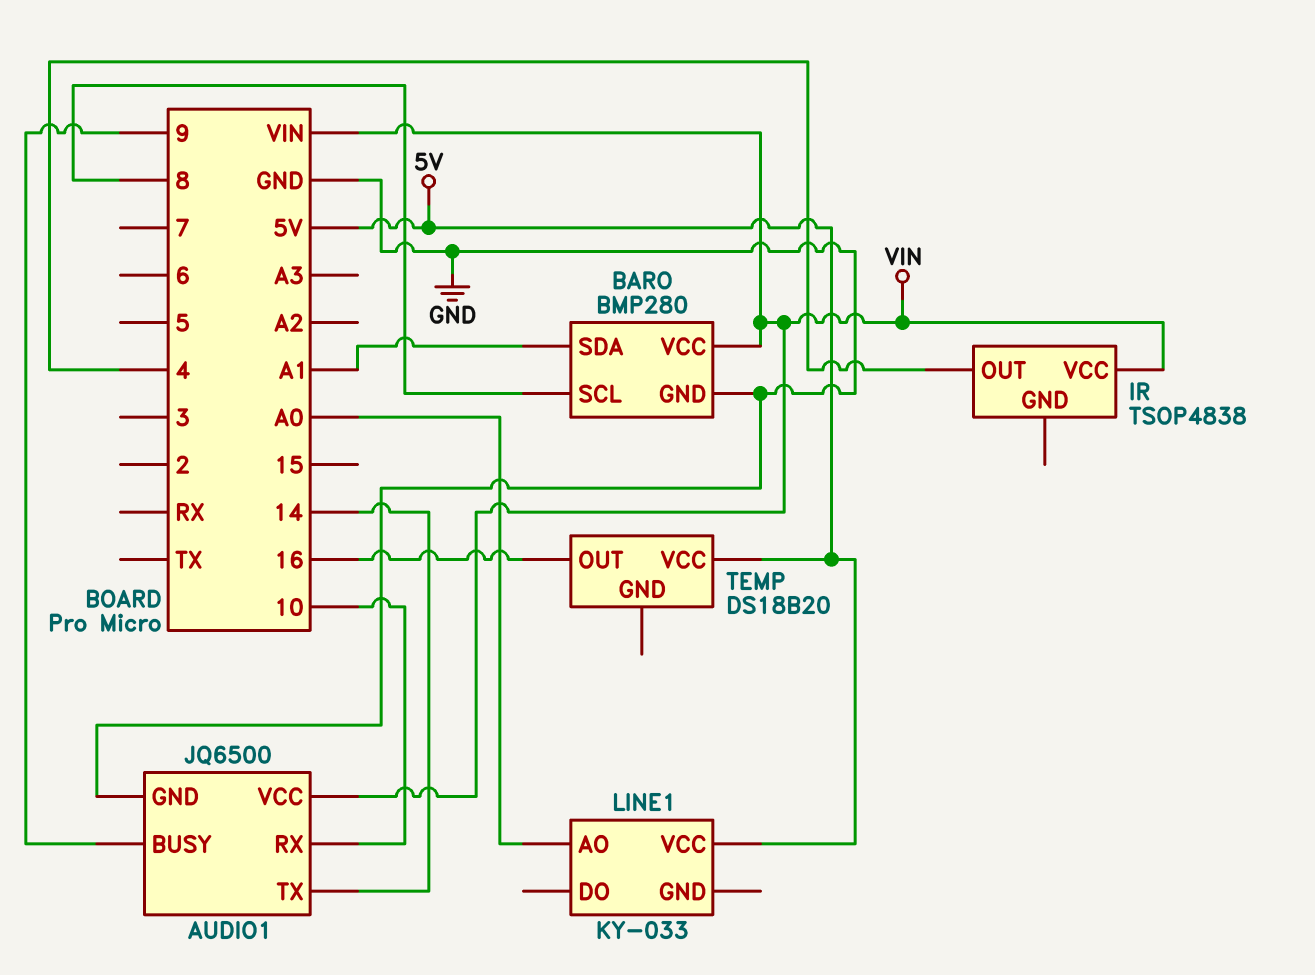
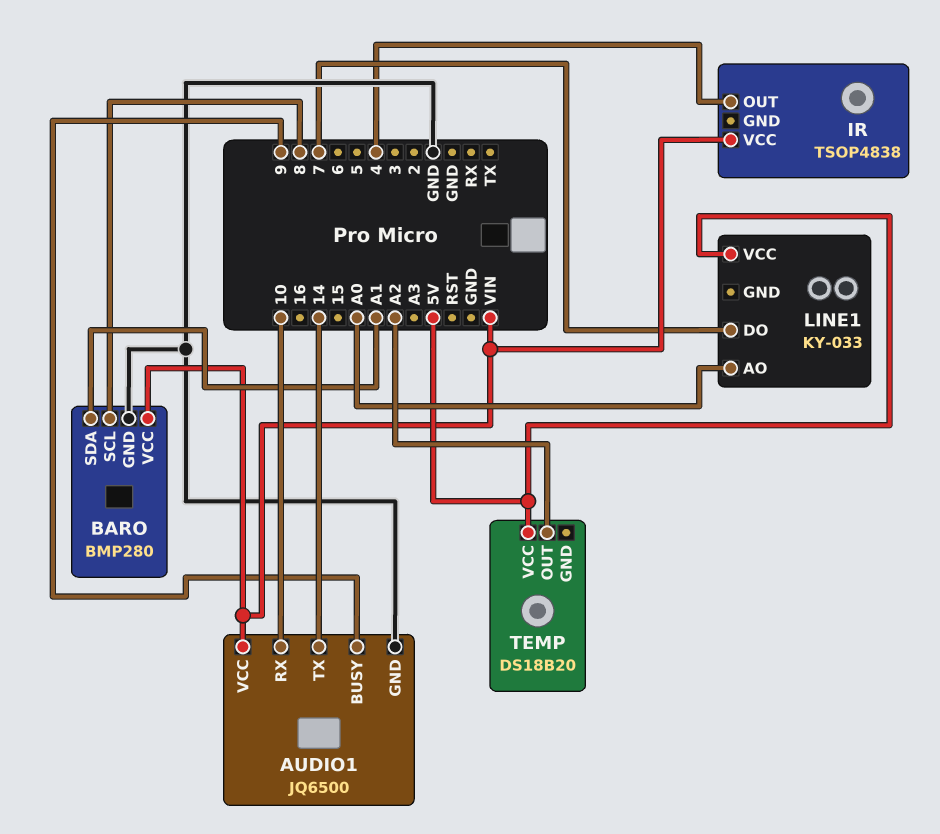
LINE1 pin DO: none -> 7
TEMP pin OUT: 16 -> A2

